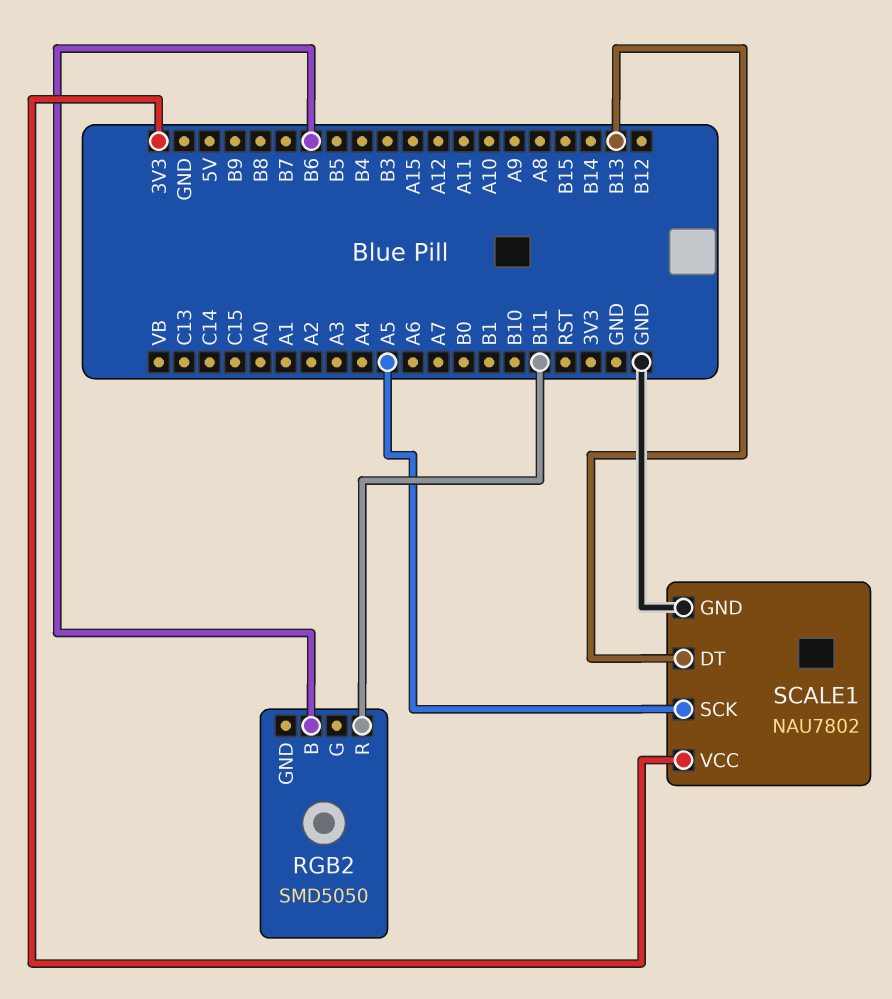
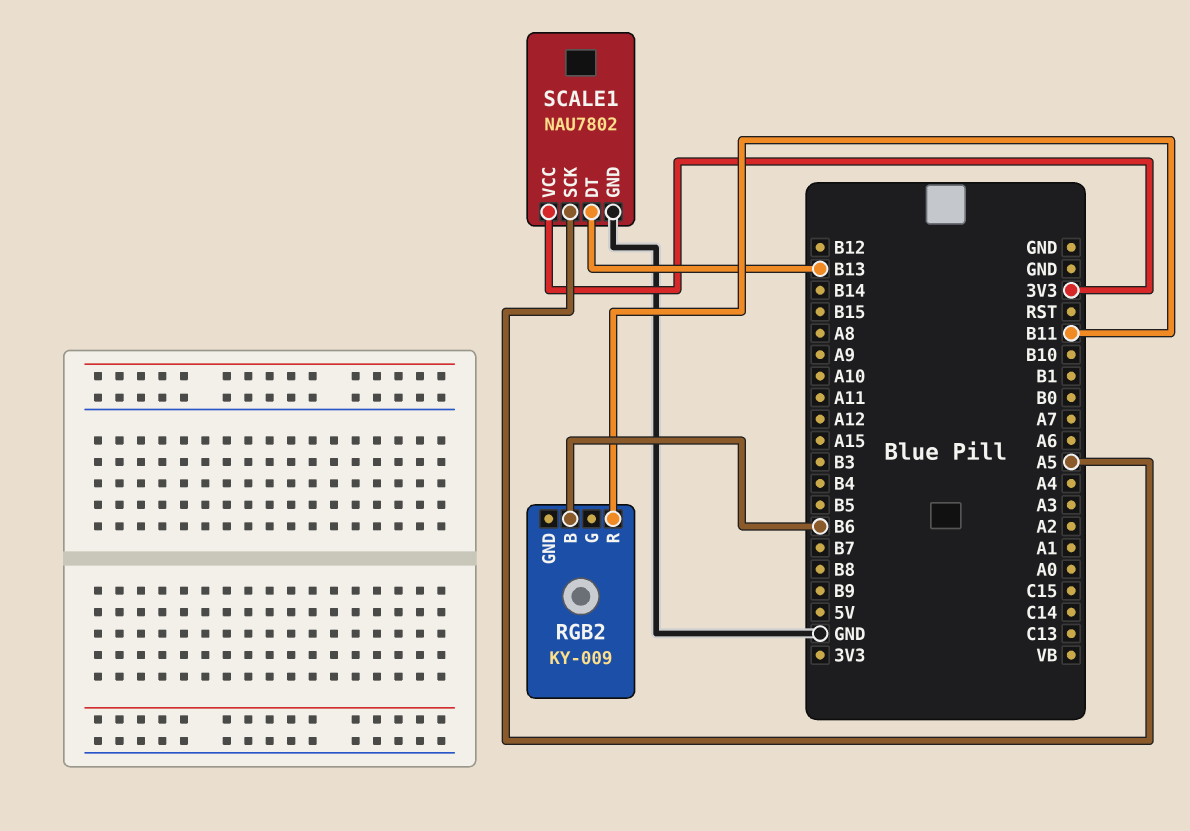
RGB2: SMD5050 -> KY-009

